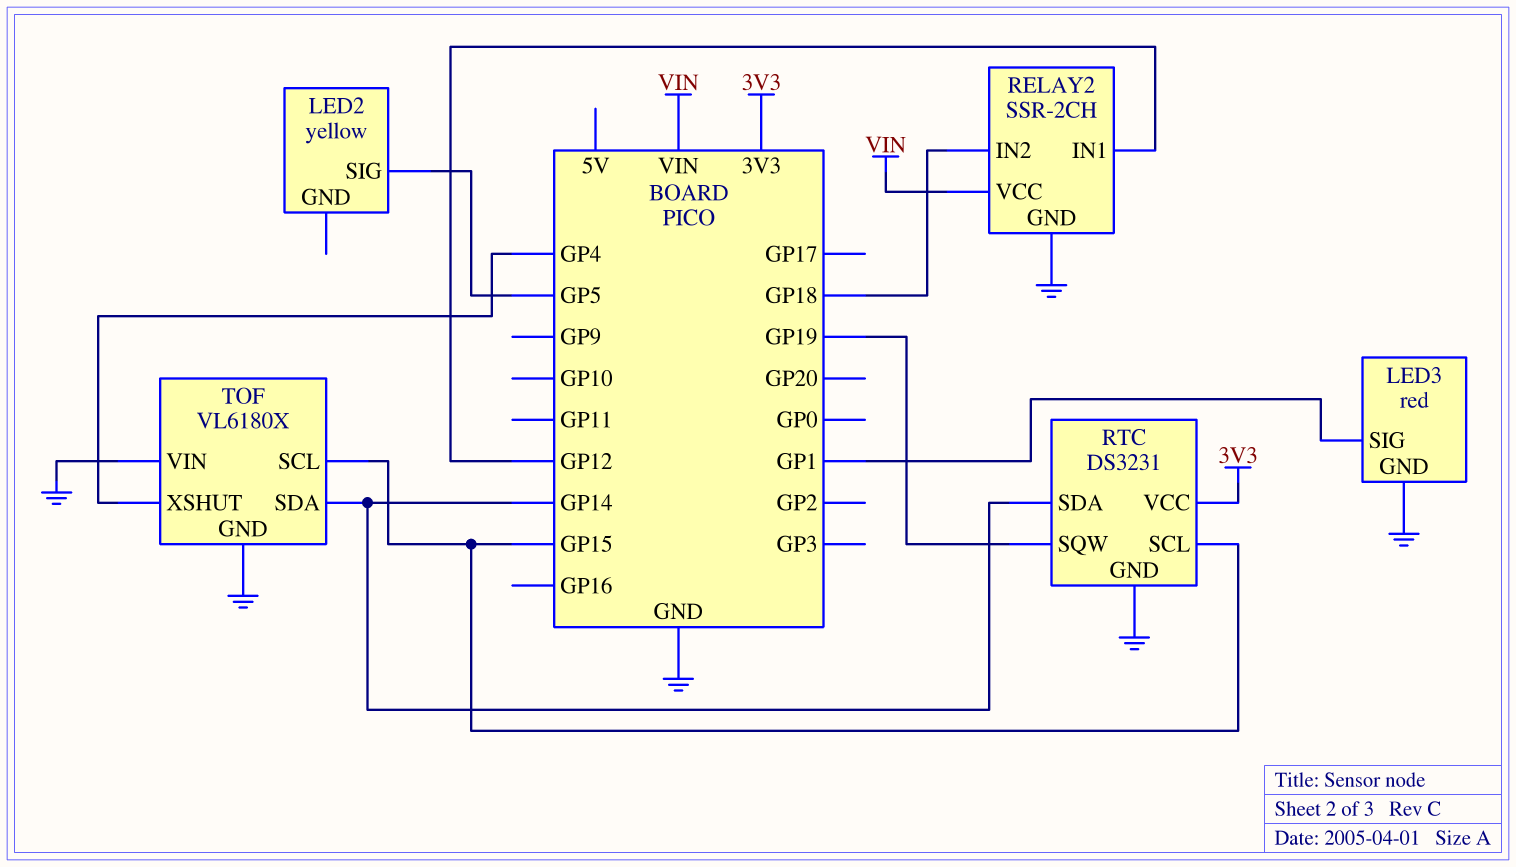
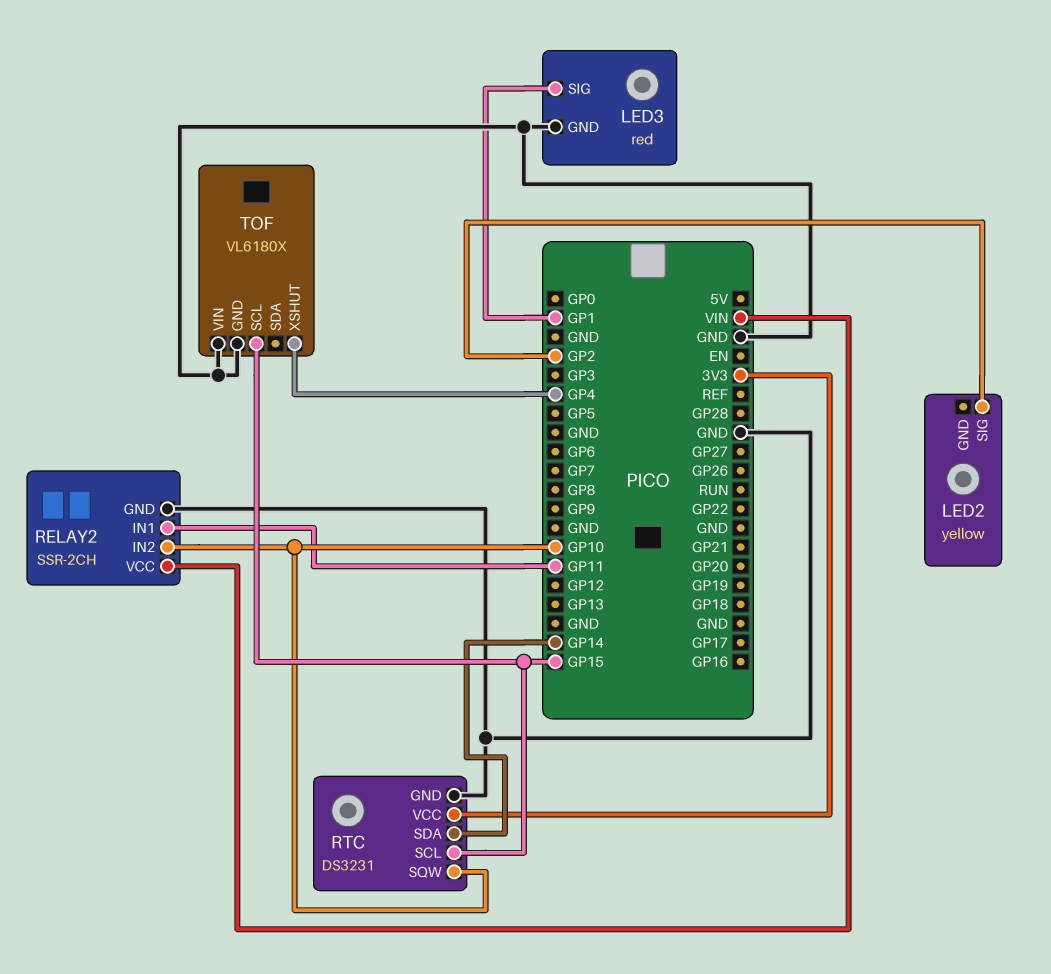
LED2 pin SIG: GP5 -> GP2
RELAY2 pin IN1: GP12 -> GP11
RELAY2 pin IN2: GP18 -> GP10
RTC pin SQW: GP19 -> GP10
TOF pin SDA: GP14 -> none

